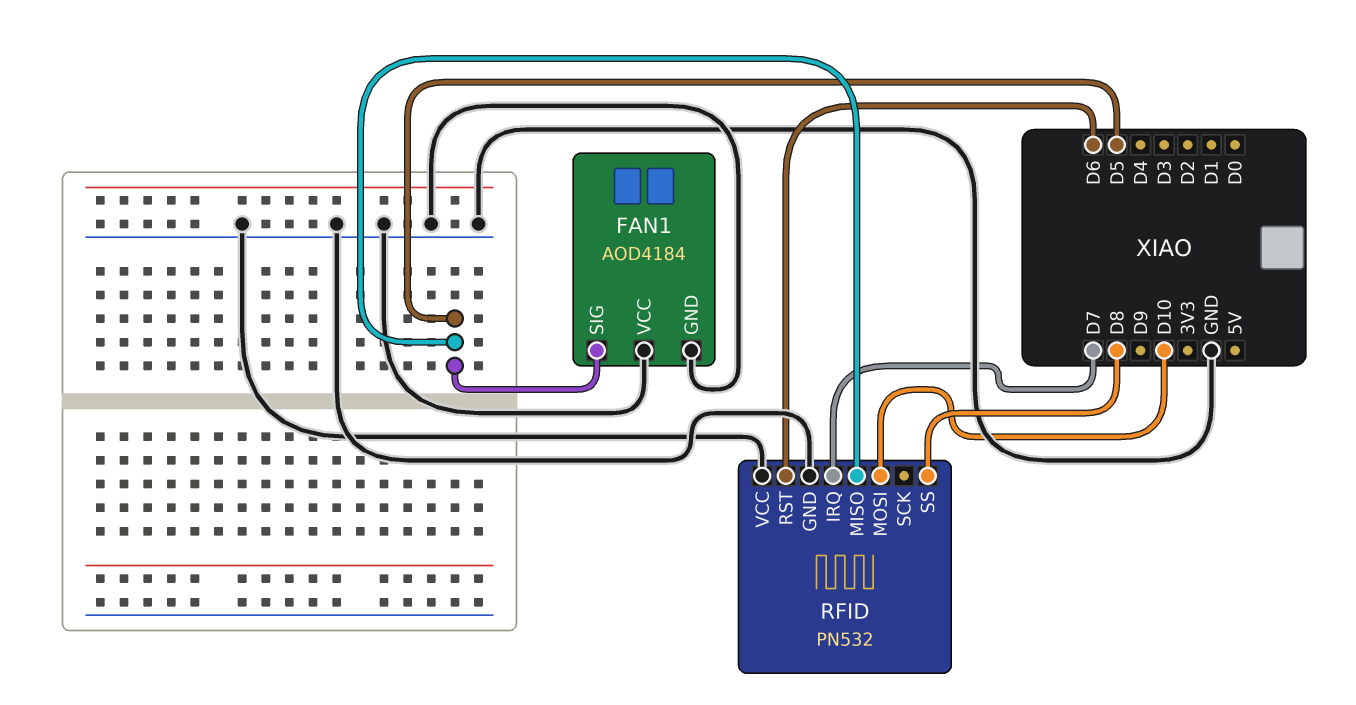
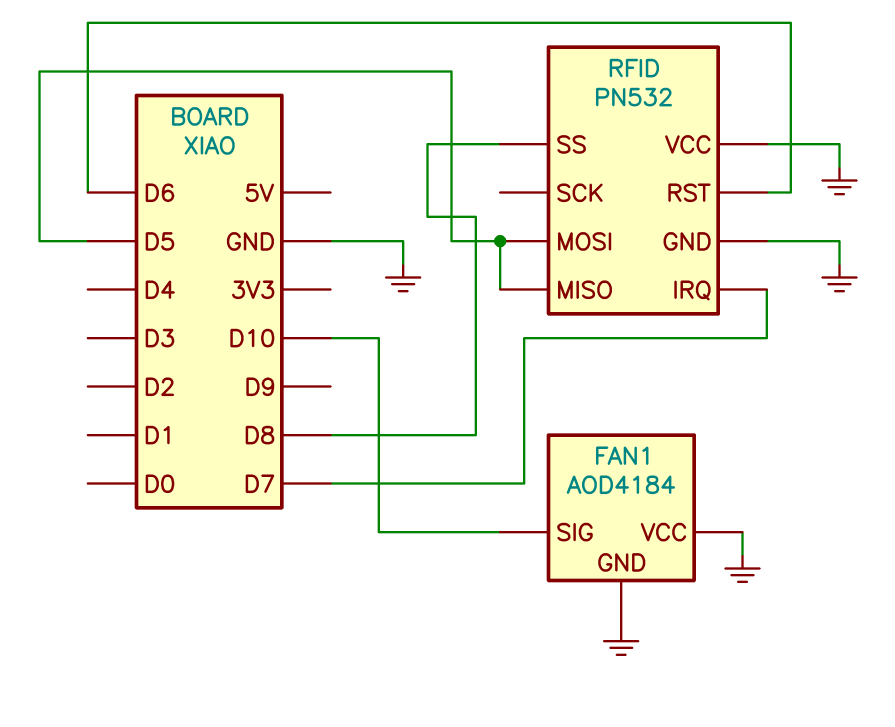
FAN1 pin SIG: D5 -> D10
RFID pin MOSI: D10 -> D5

